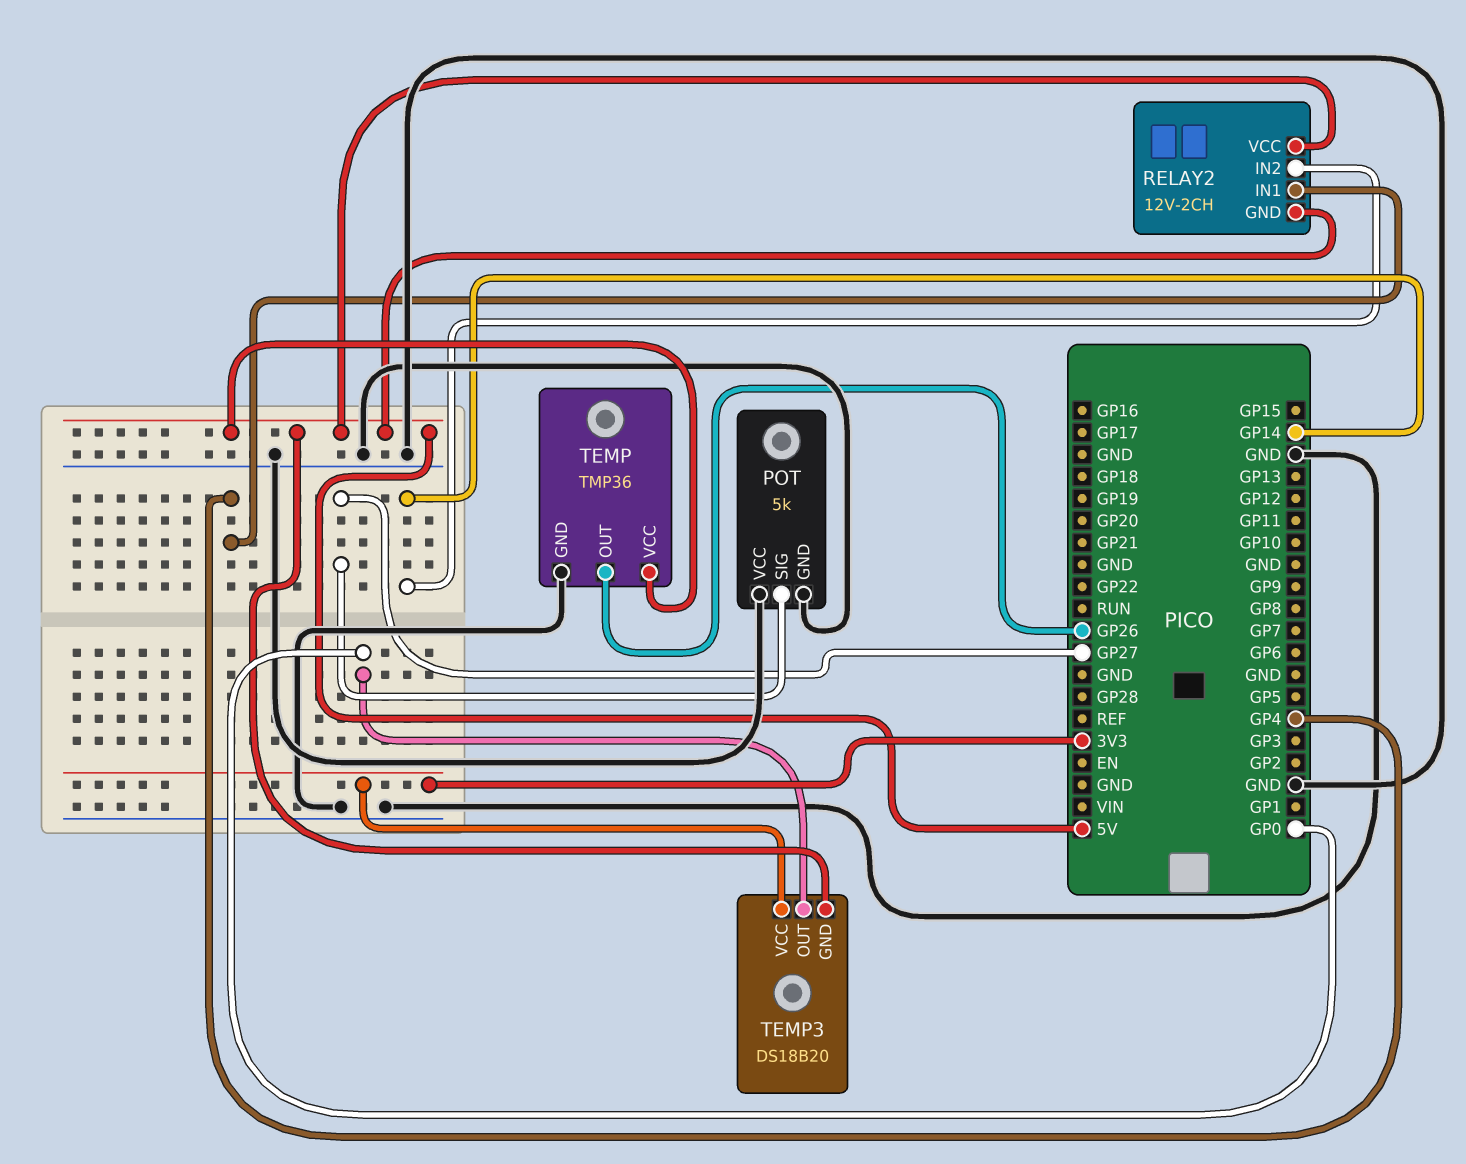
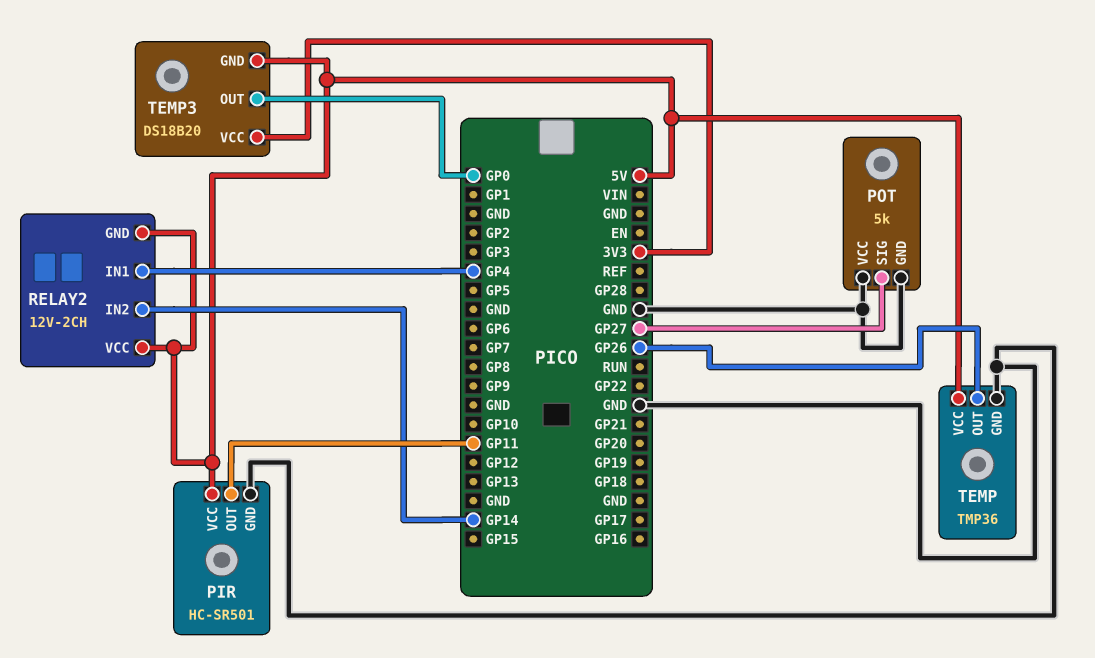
PIR: none -> HC-SR501
PIR pin GND: none -> GND
PIR pin OUT: none -> GP11
PIR pin VCC: none -> 5V

